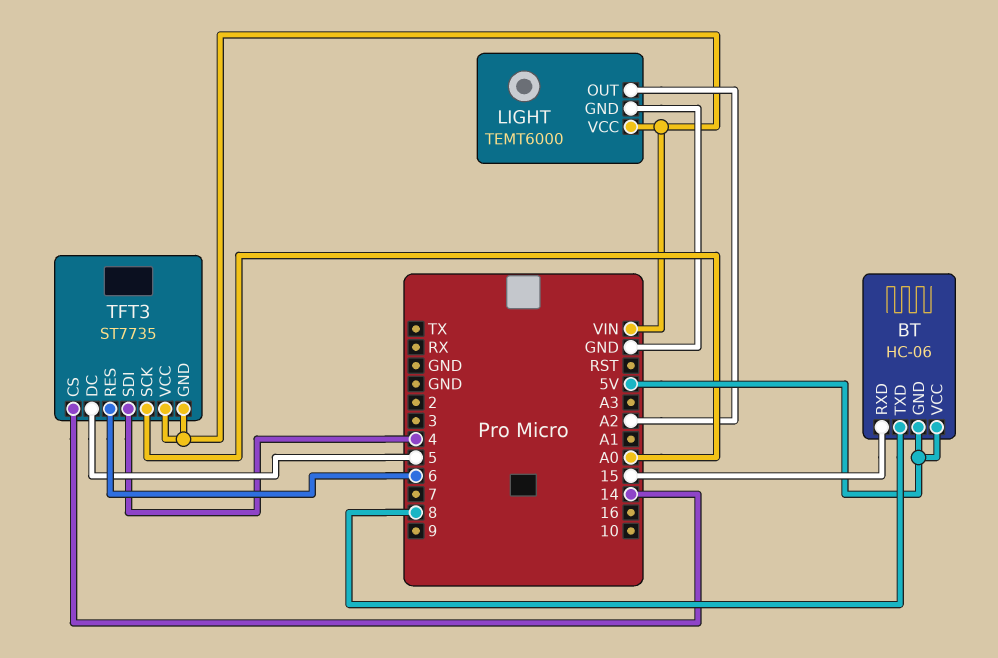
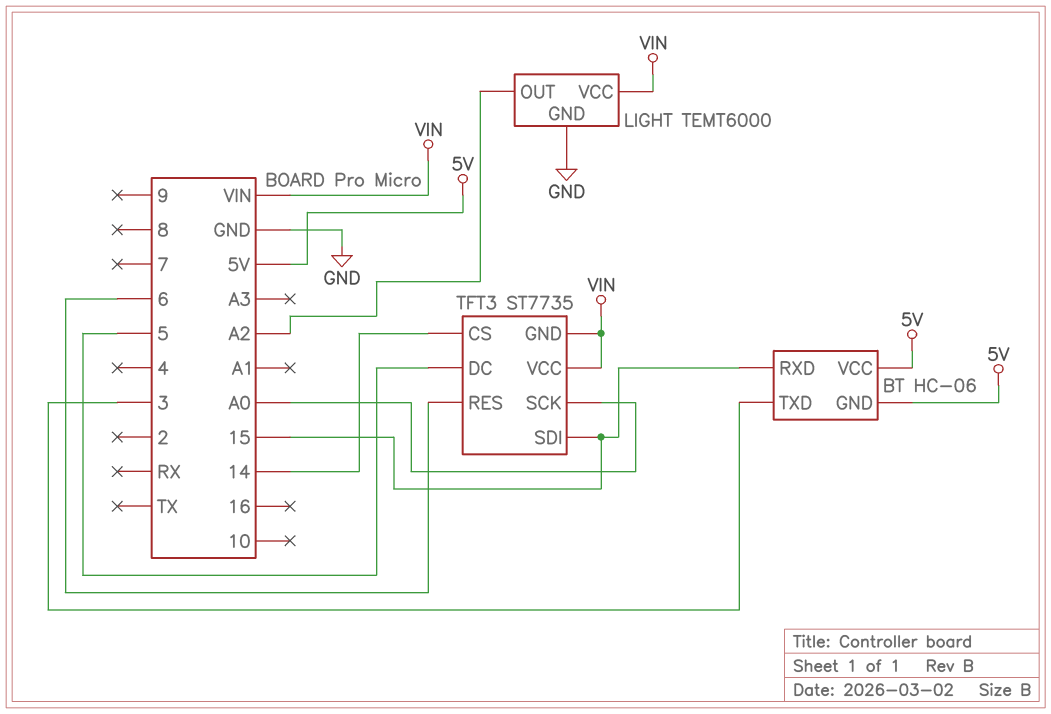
BT pin TXD: 8 -> 3
TFT3 pin SDI: 4 -> 15

